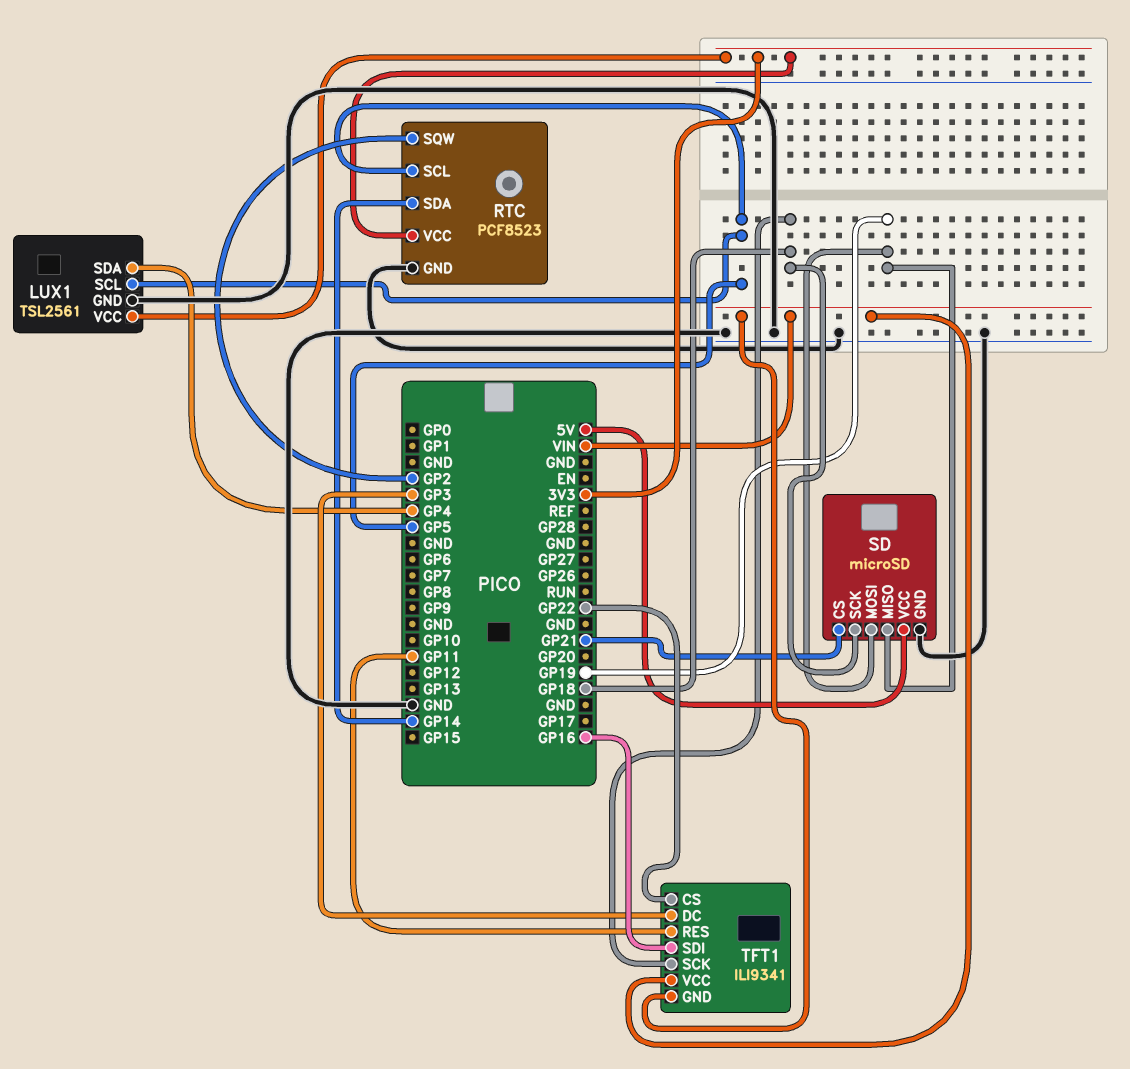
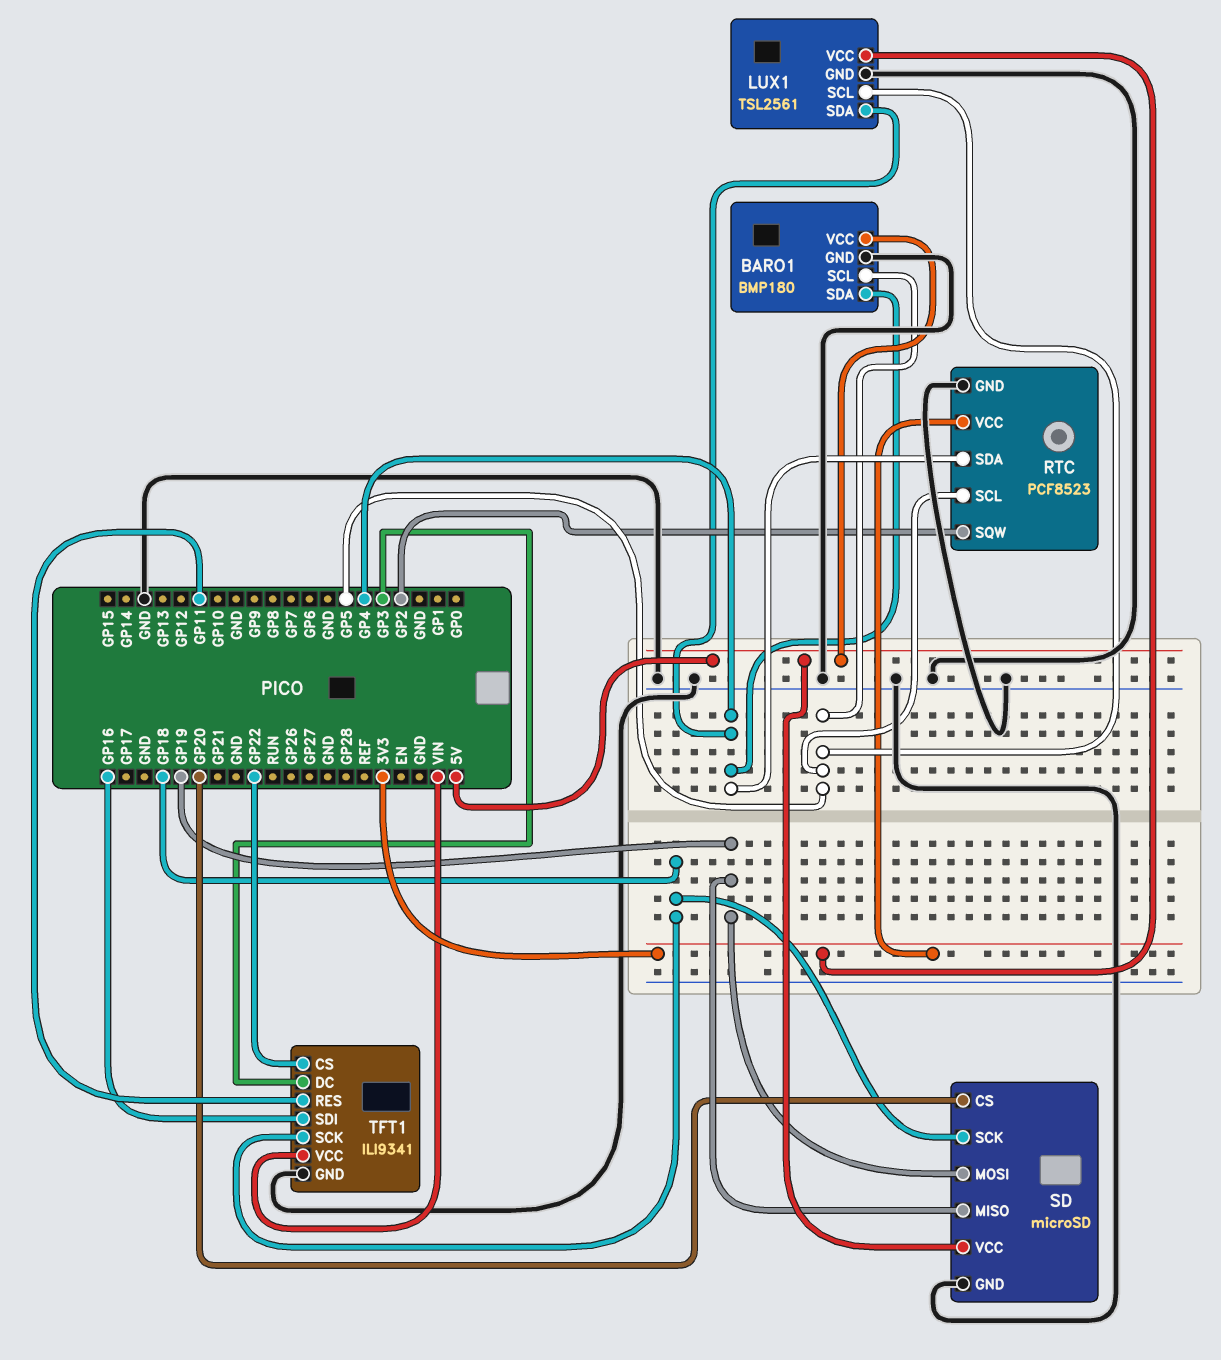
BARO1: none -> BMP180
BARO1 pin GND: none -> GND
BARO1 pin SCL: none -> GP5
BARO1 pin SDA: none -> GP4
BARO1 pin VCC: none -> 5V
RTC pin SDA: GP14 -> GP4
SD pin CS: GP21 -> GP20
TFT1 pin GND: VIN -> GND

